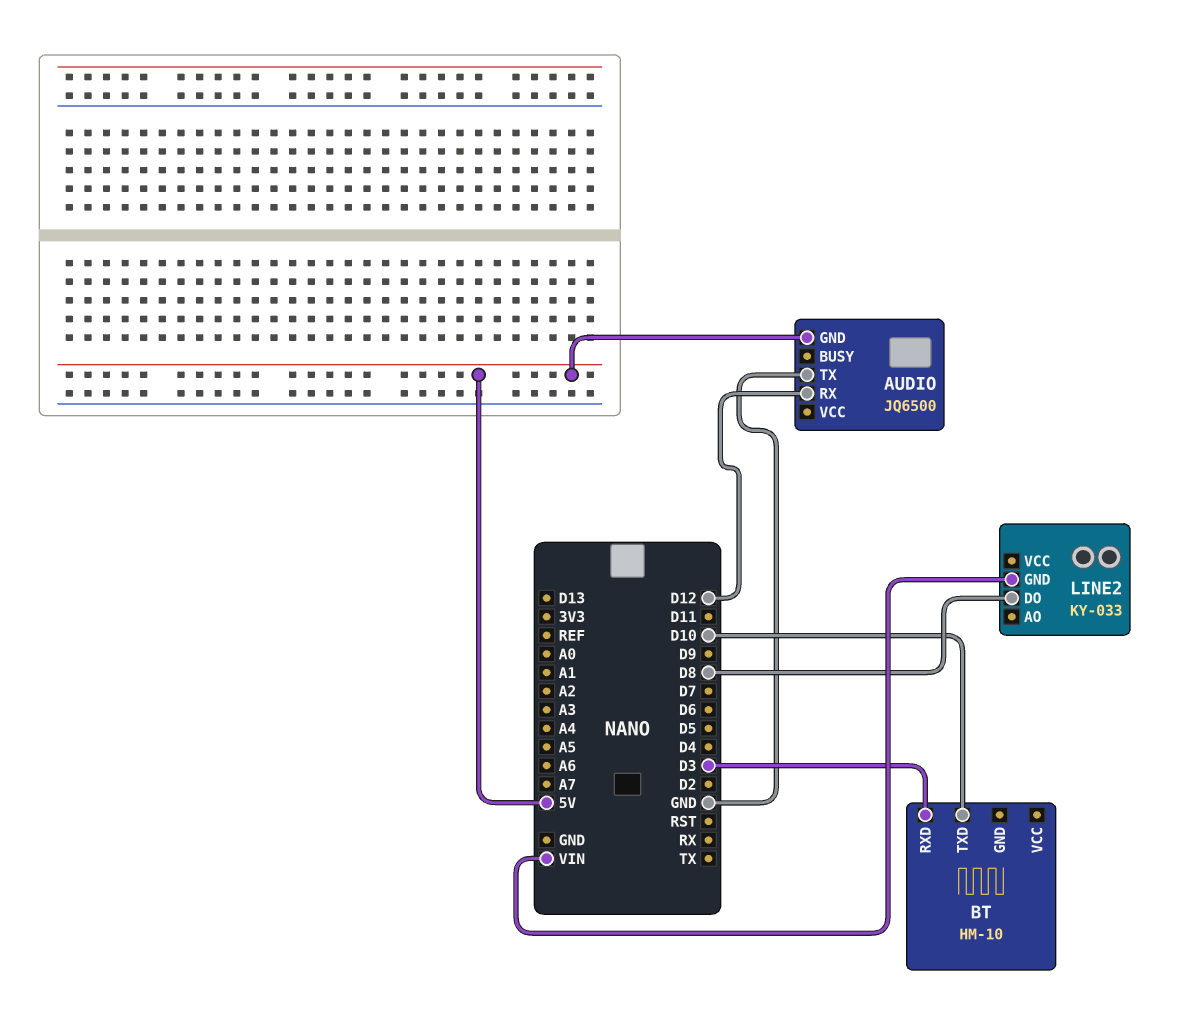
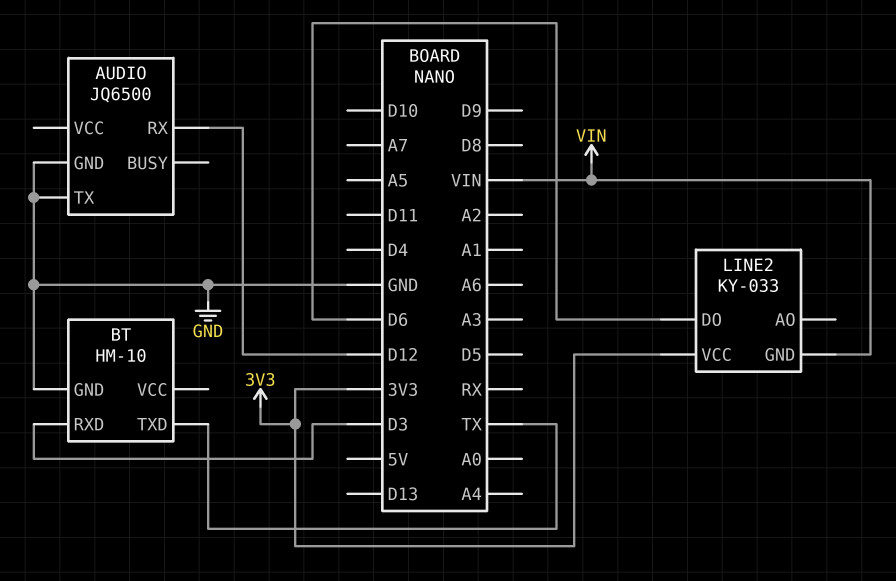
AUDIO pin GND: 5V -> GND
BT pin GND: none -> GND
BT pin TXD: D10 -> TX
LINE2 pin DO: D8 -> D6
LINE2 pin VCC: none -> 3V3

